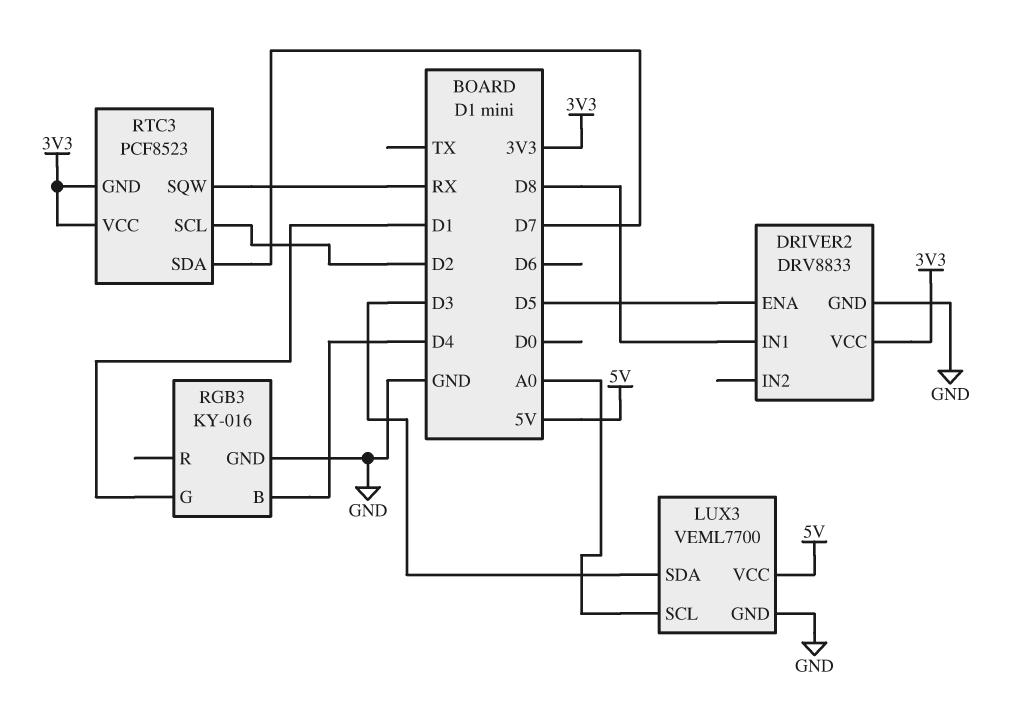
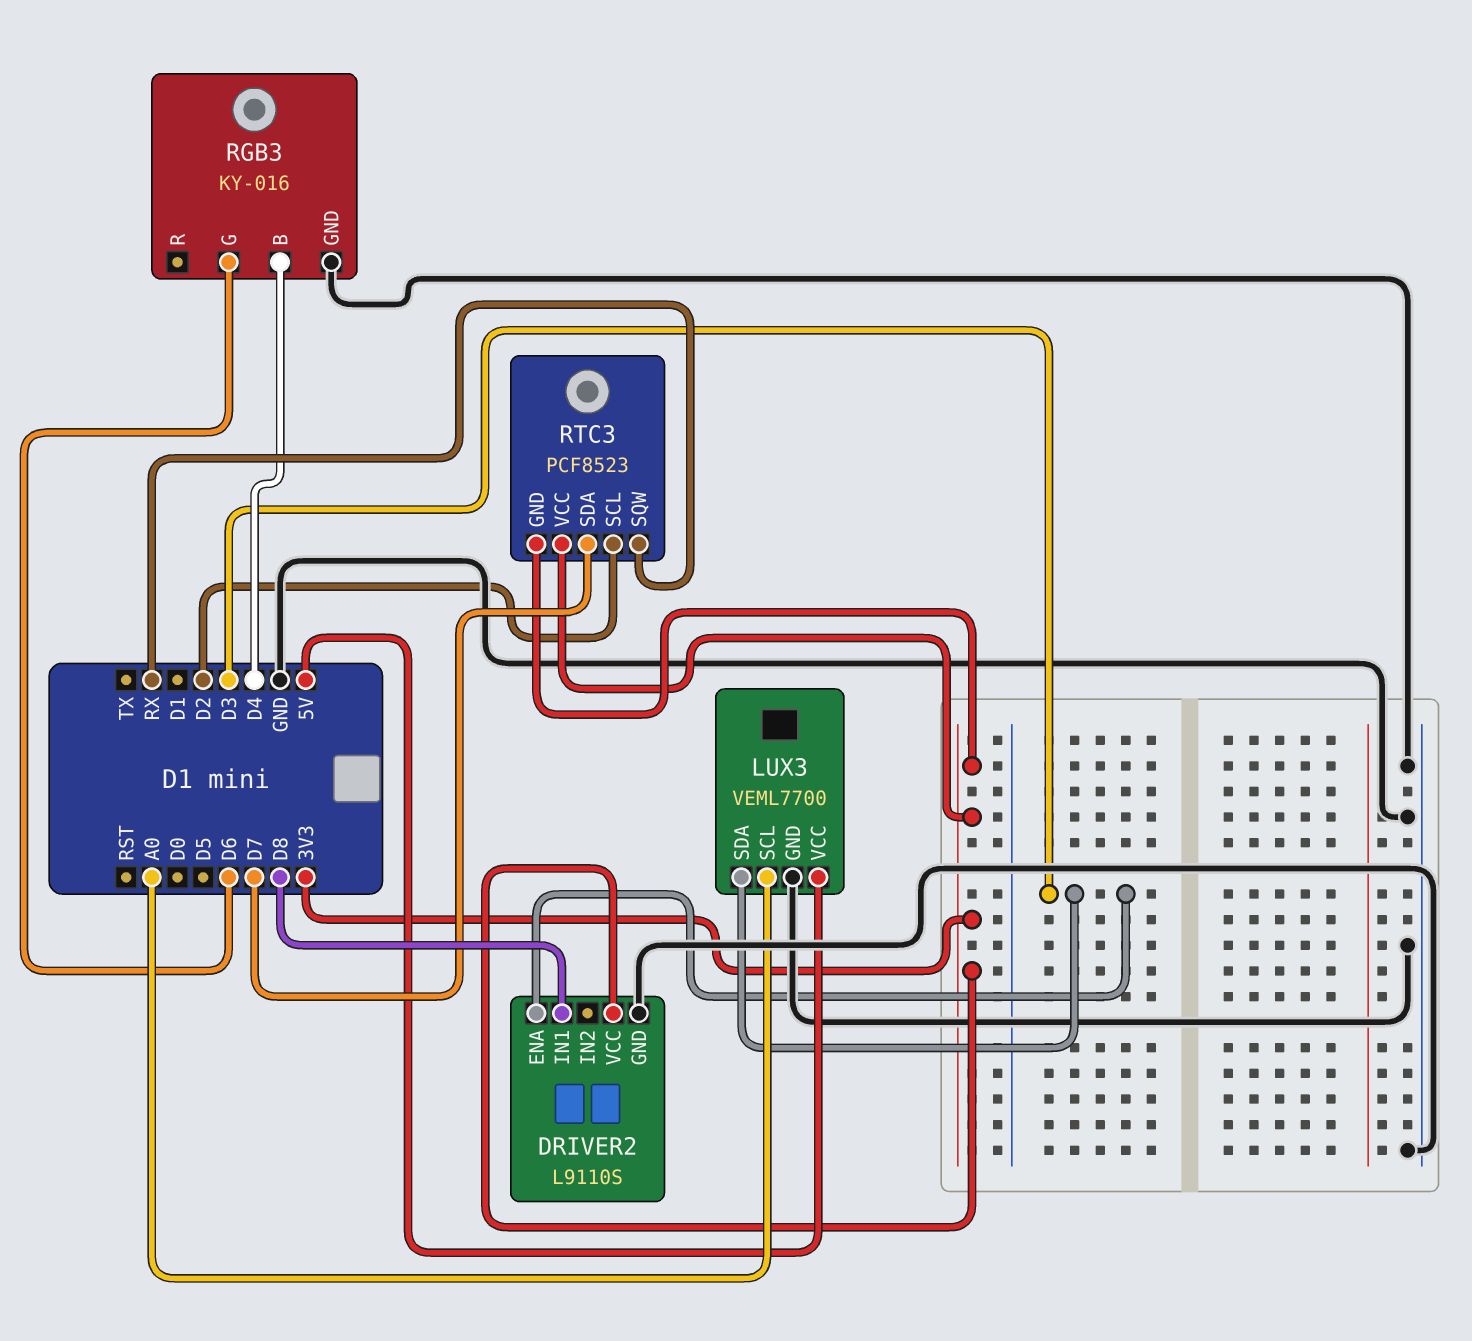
DRIVER2: DRV8833 -> L9110S
DRIVER2 pin ENA: D5 -> D3
RGB3 pin G: D1 -> D6

